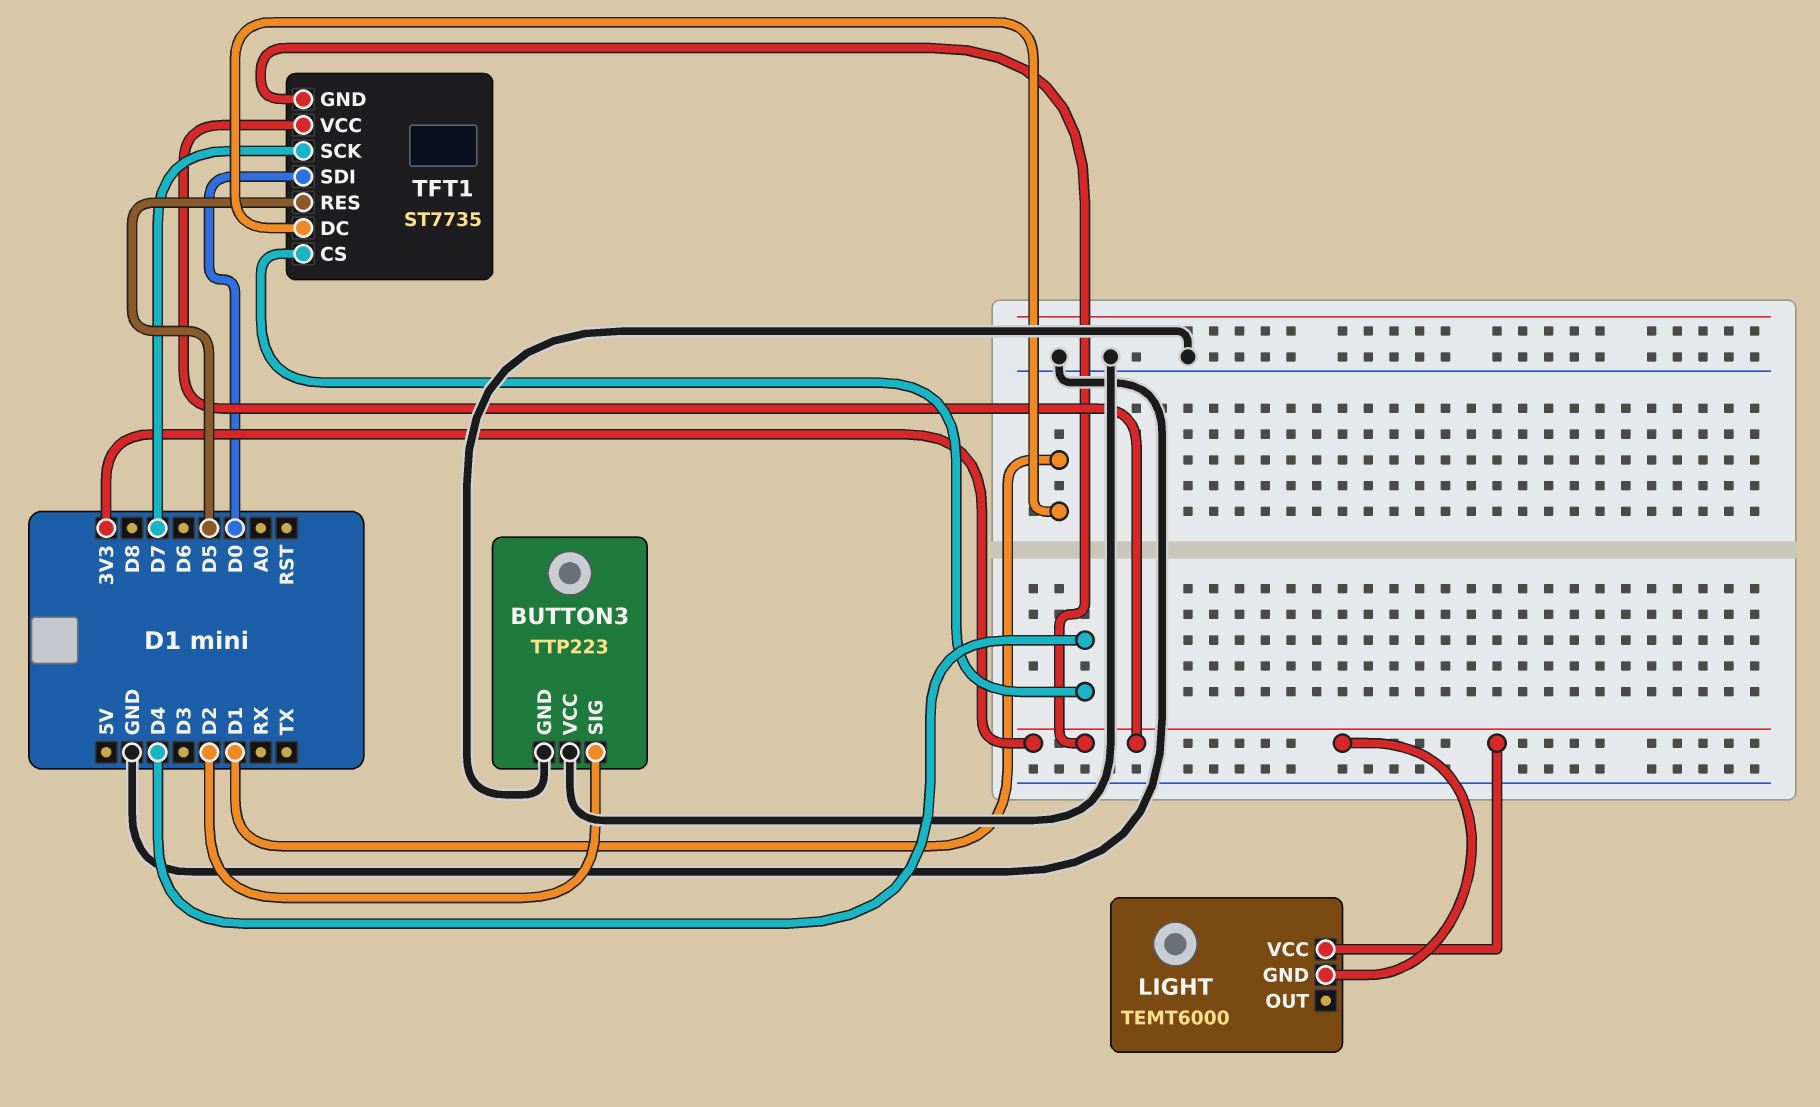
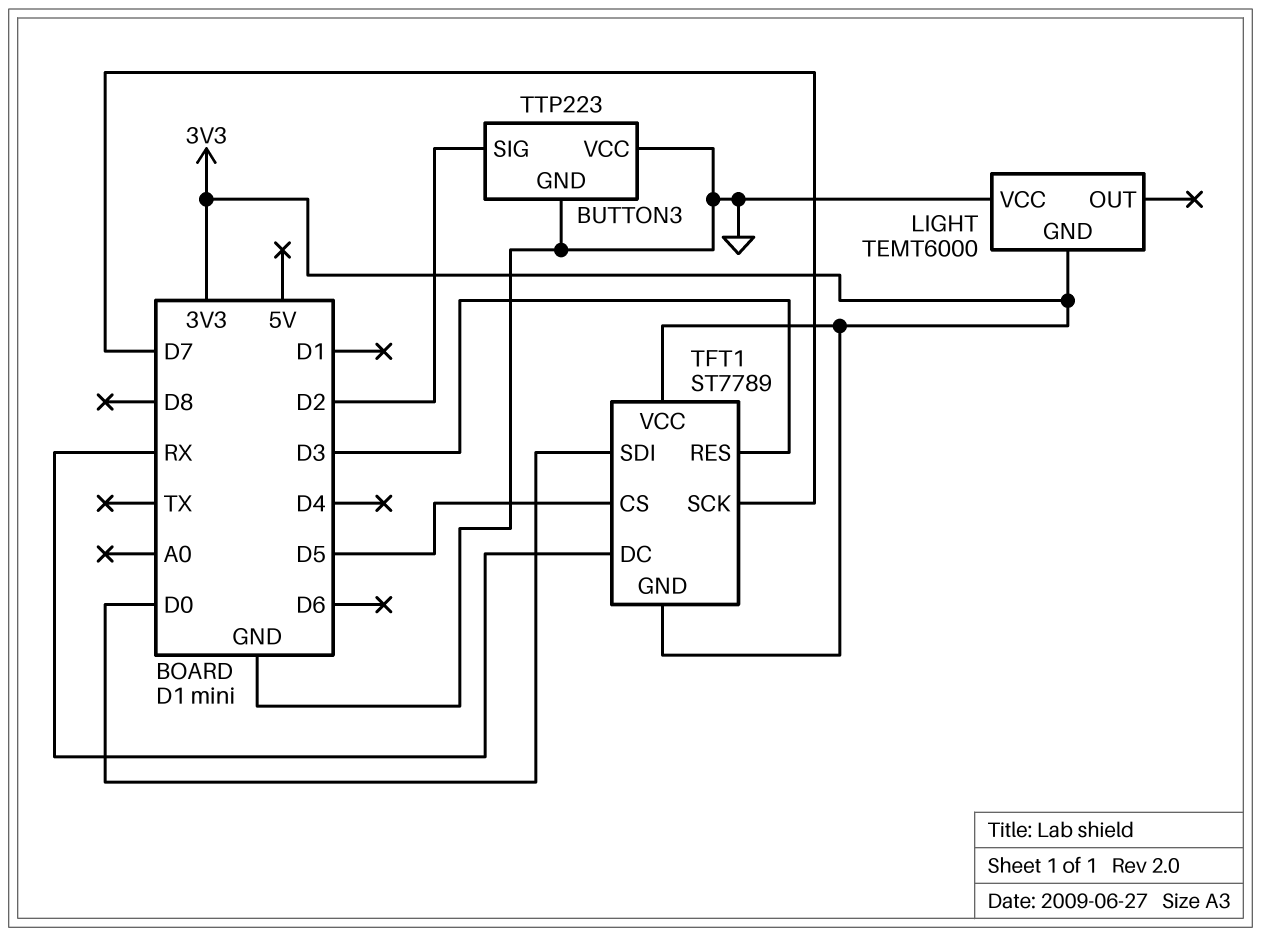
LIGHT pin VCC: 3V3 -> GND
TFT1: ST7735 -> ST7789
TFT1 pin CS: D4 -> D5
TFT1 pin DC: D1 -> RX
TFT1 pin RES: D5 -> D3

